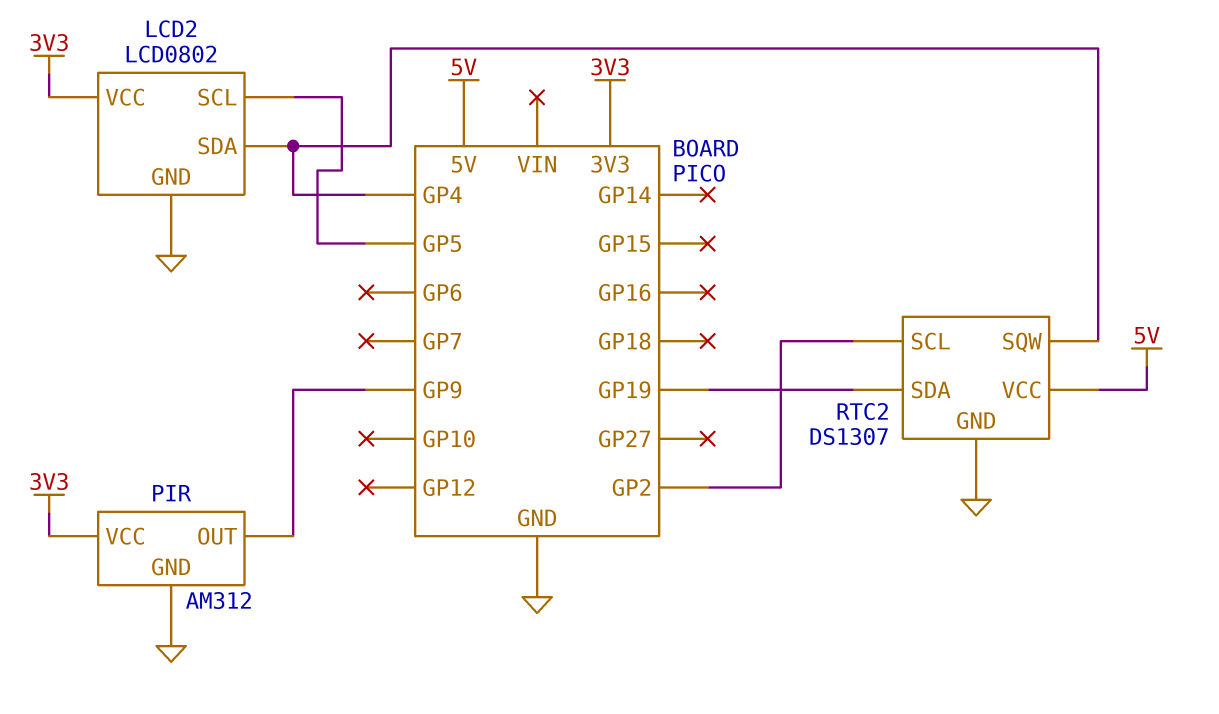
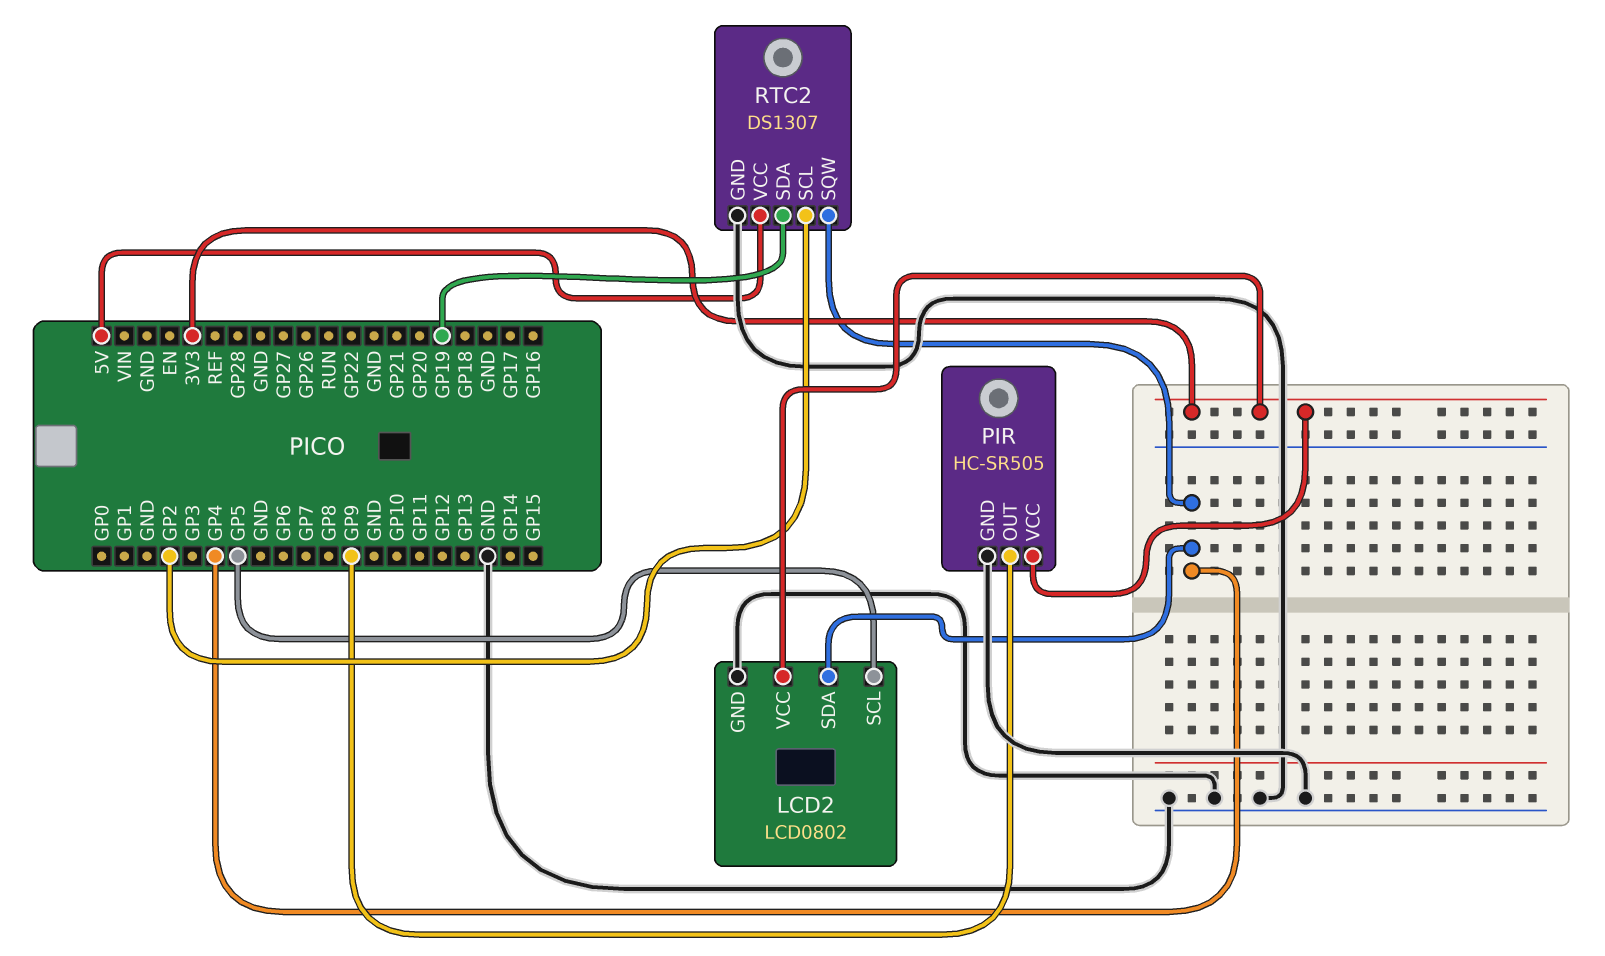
PIR: AM312 -> HC-SR505

